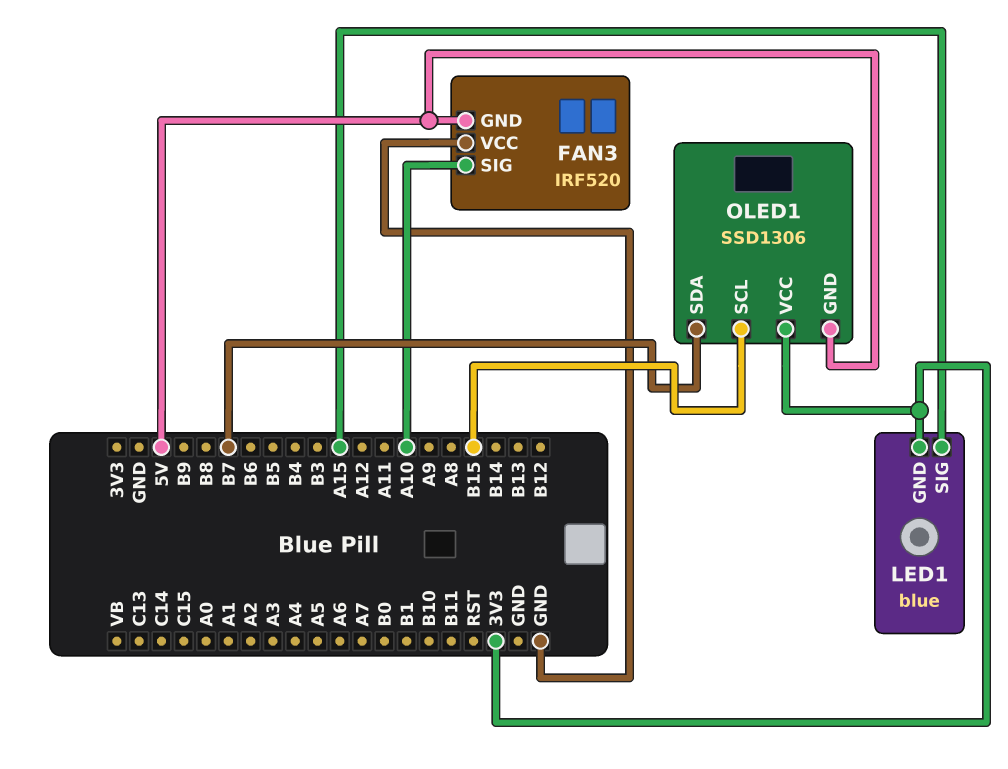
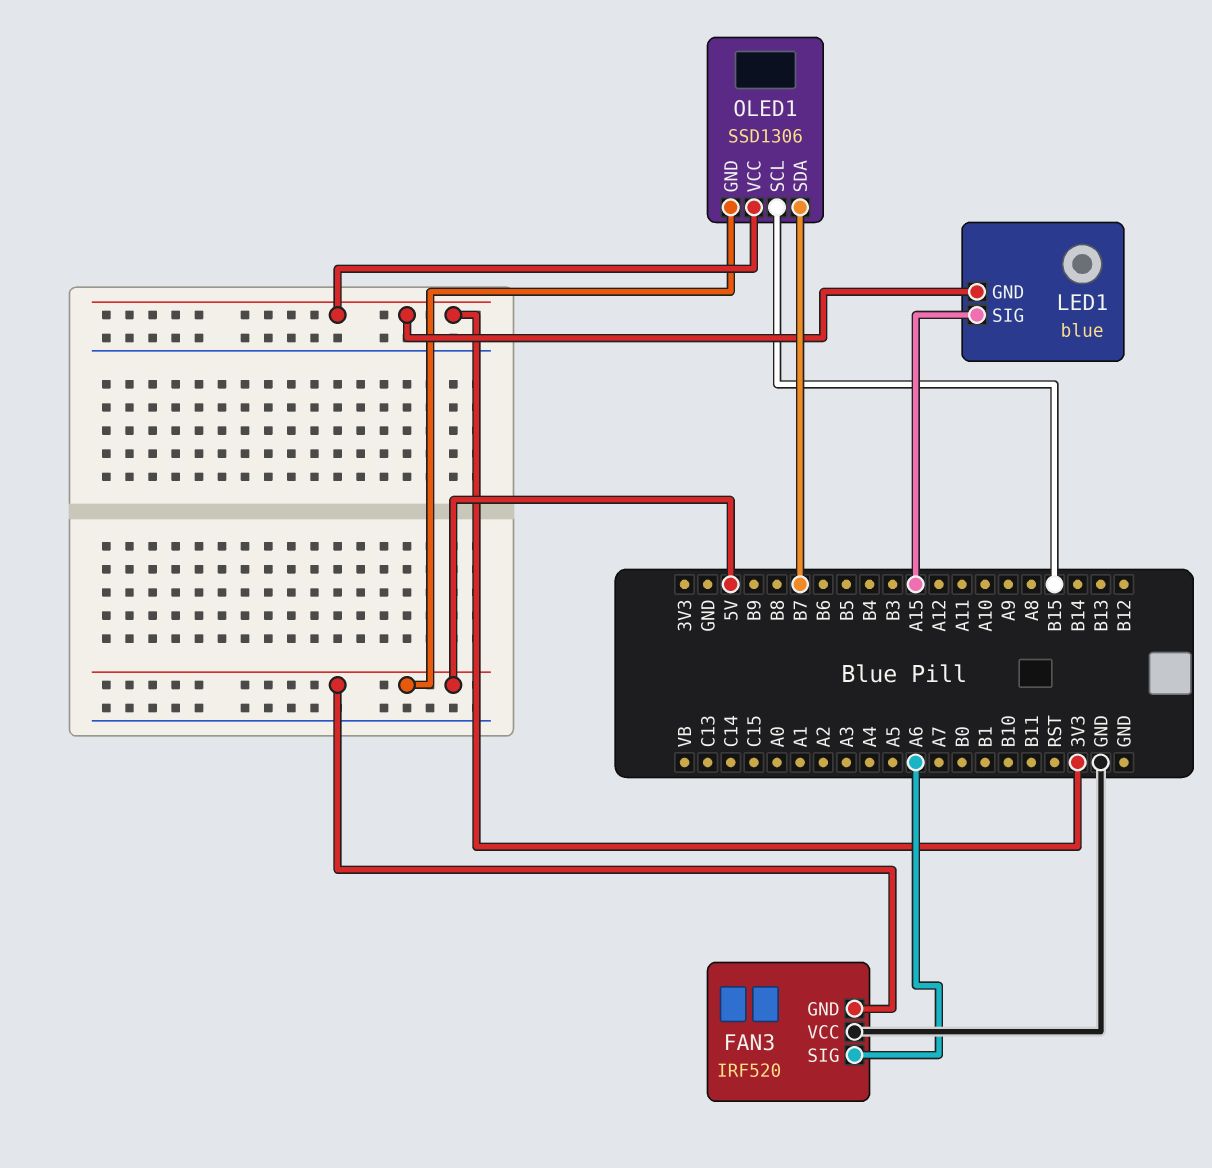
FAN3 pin SIG: A10 -> A6

